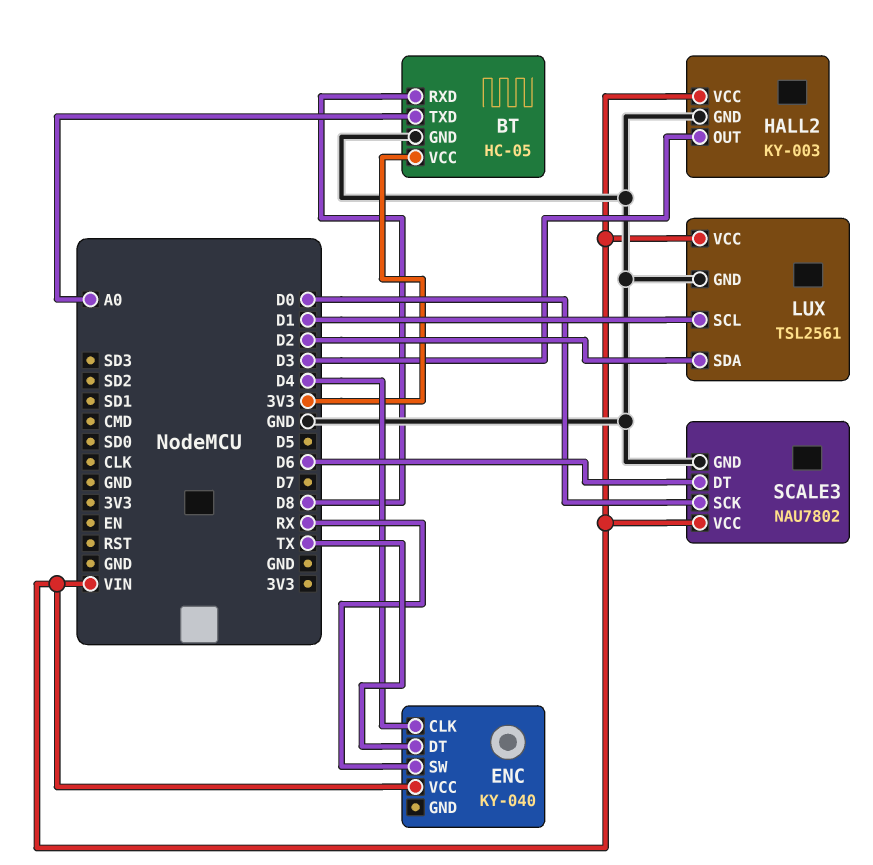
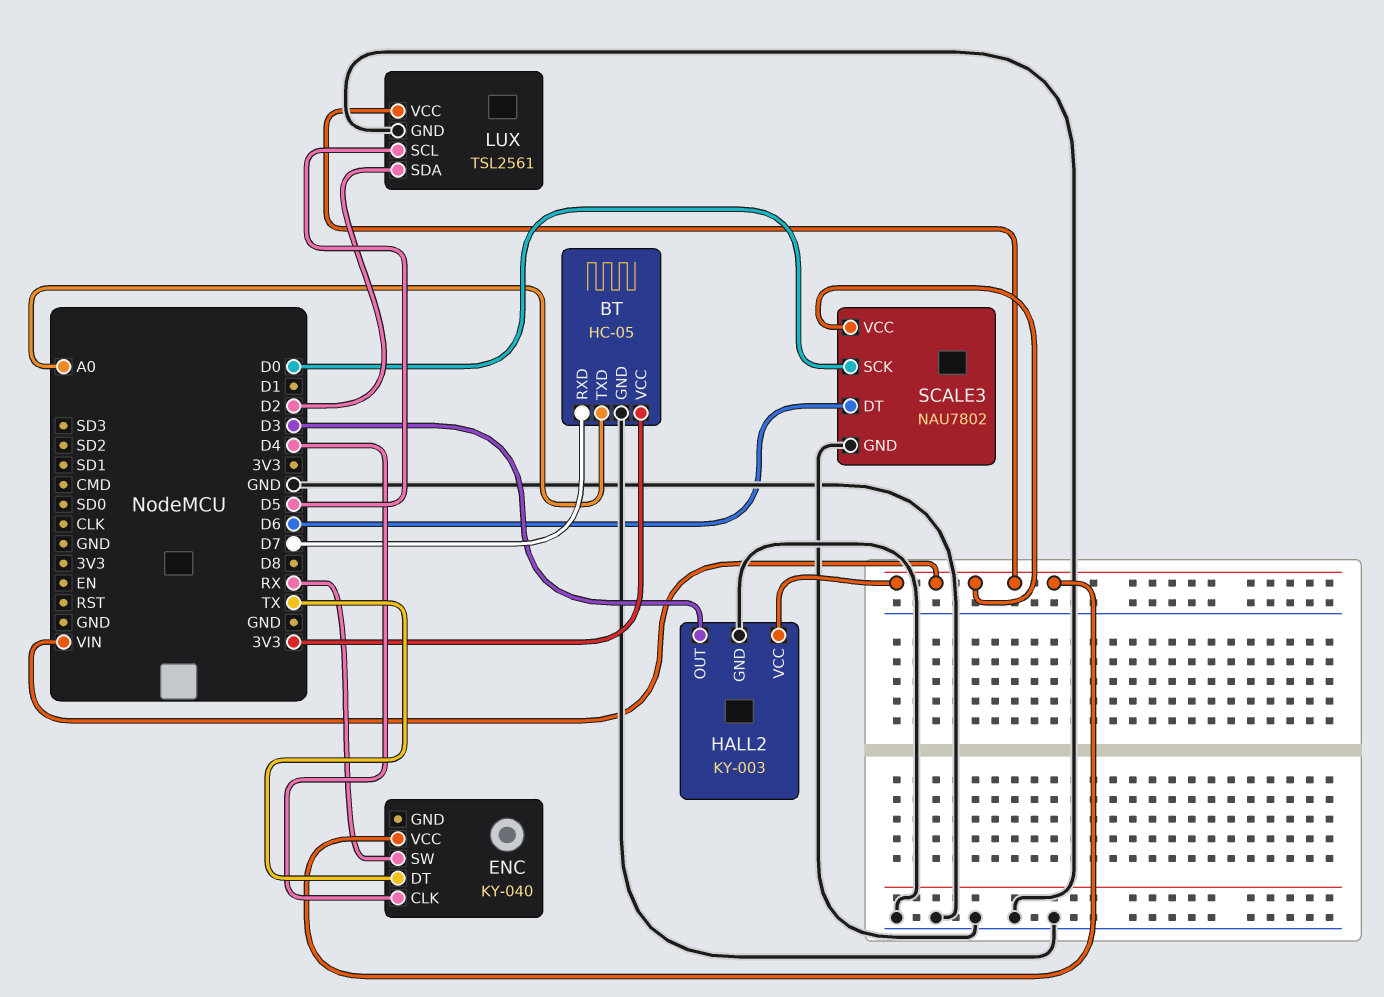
BT pin RXD: D8 -> D7
LUX pin SCL: D1 -> D5

